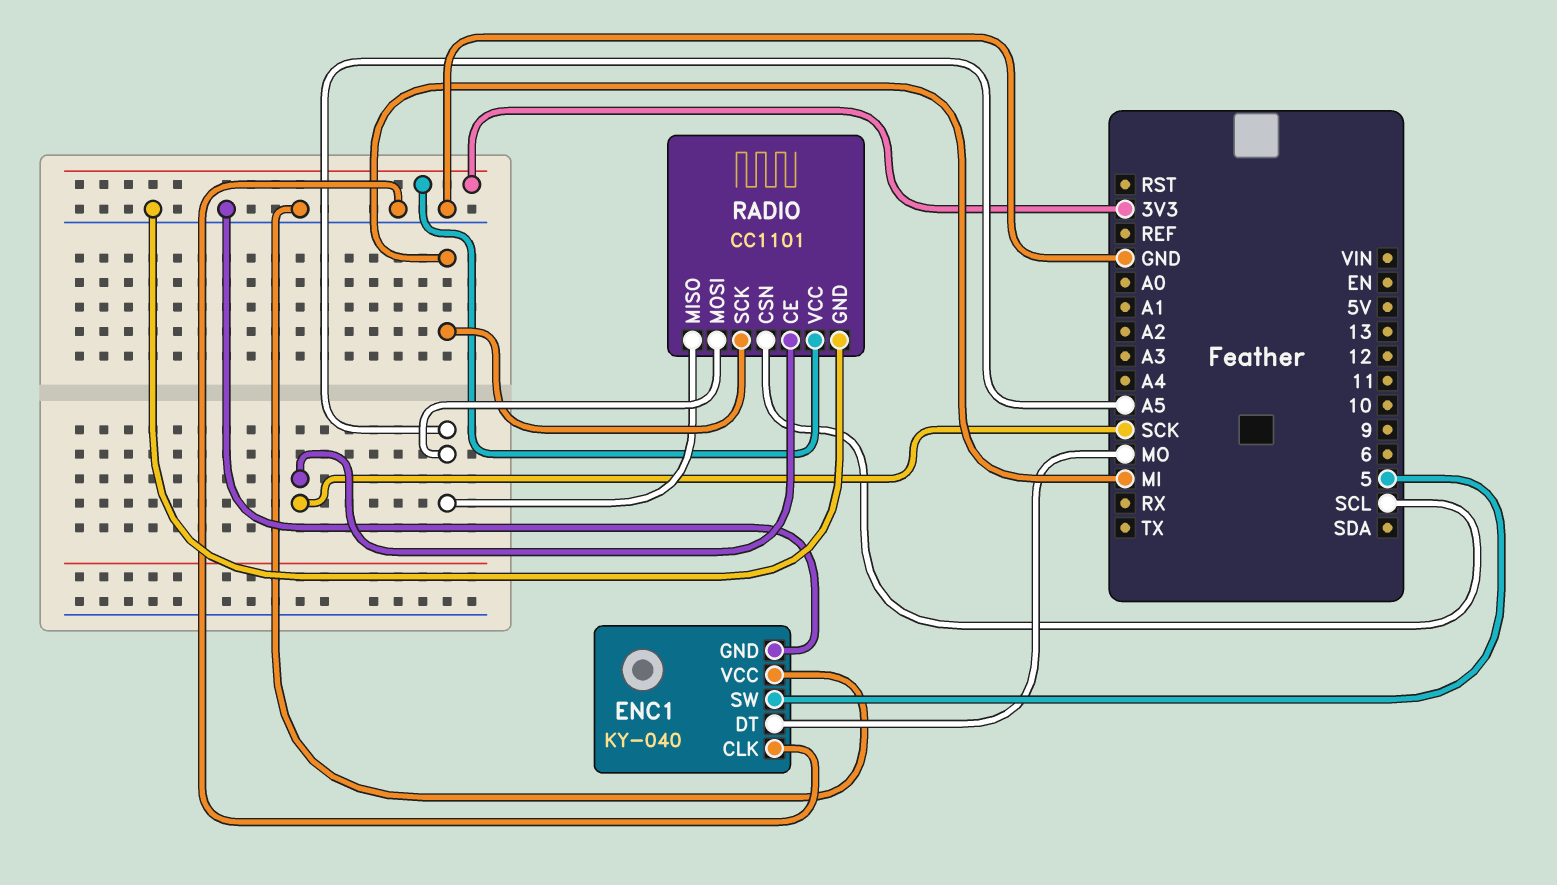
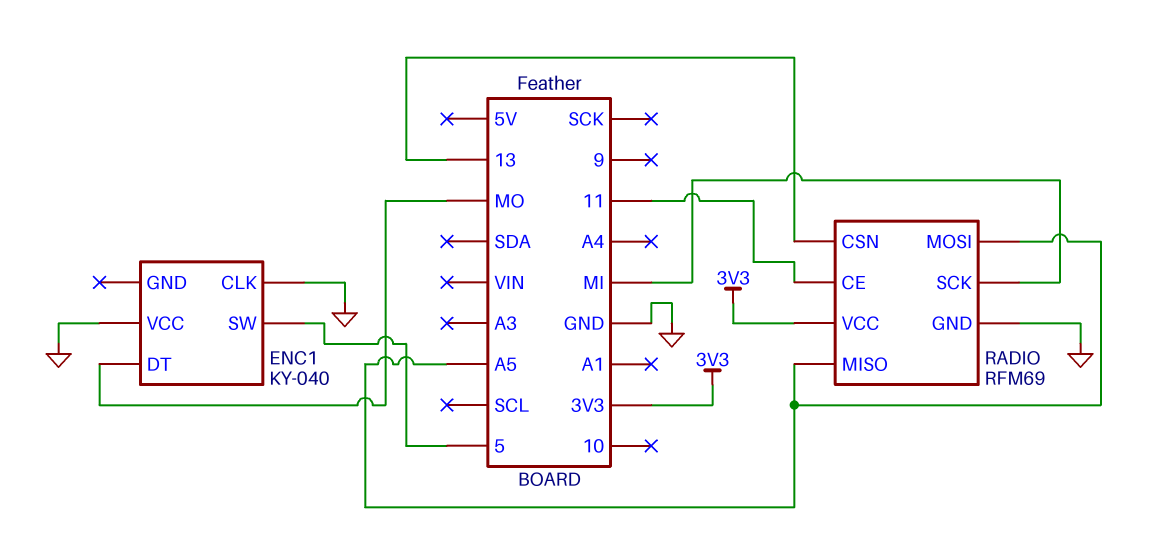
ENC1 pin GND: GND -> none
RADIO: CC1101 -> RFM69
RADIO pin CE: SCK -> 11
RADIO pin CSN: SCL -> 13

